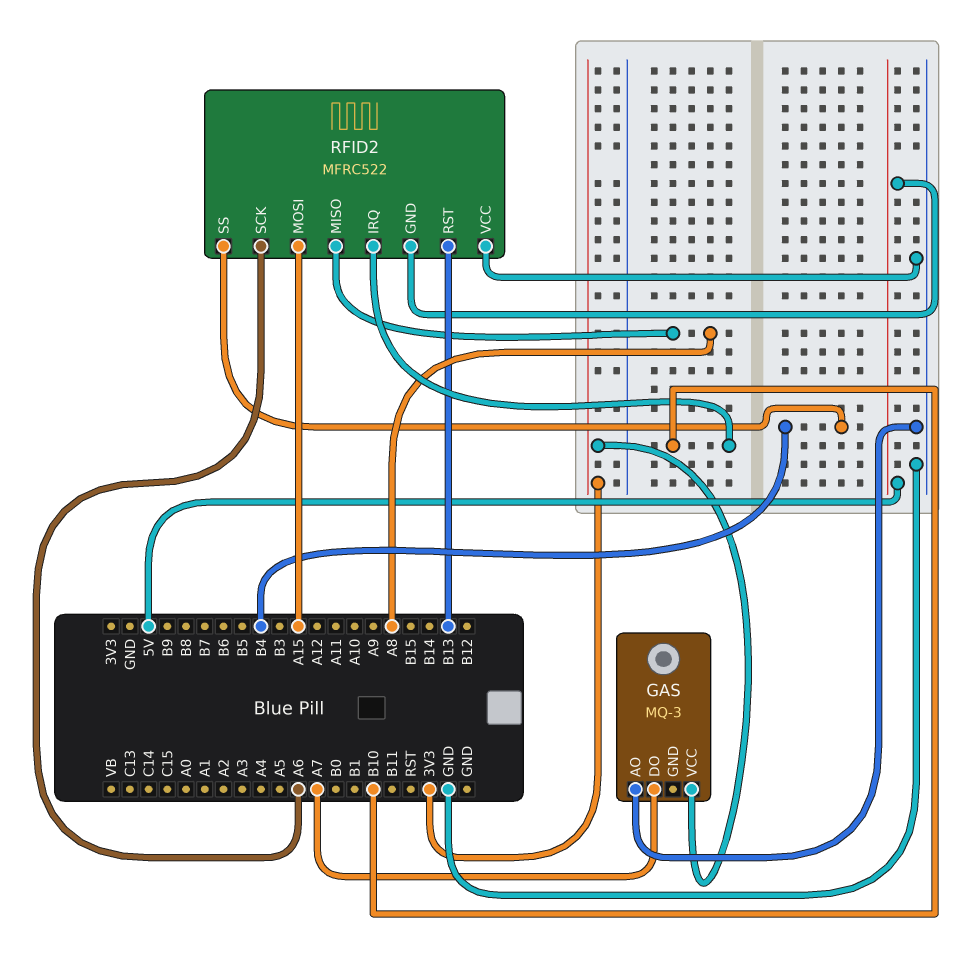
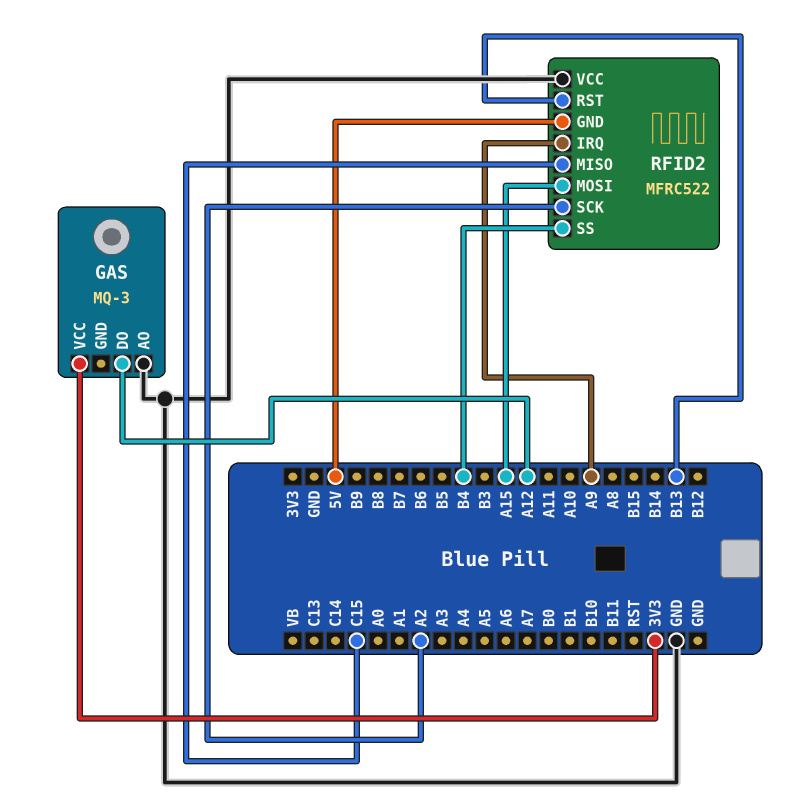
GAS pin DO: A7 -> A12
RFID2 pin IRQ: B10 -> A9
RFID2 pin MISO: A8 -> C15
RFID2 pin SCK: A6 -> A2

